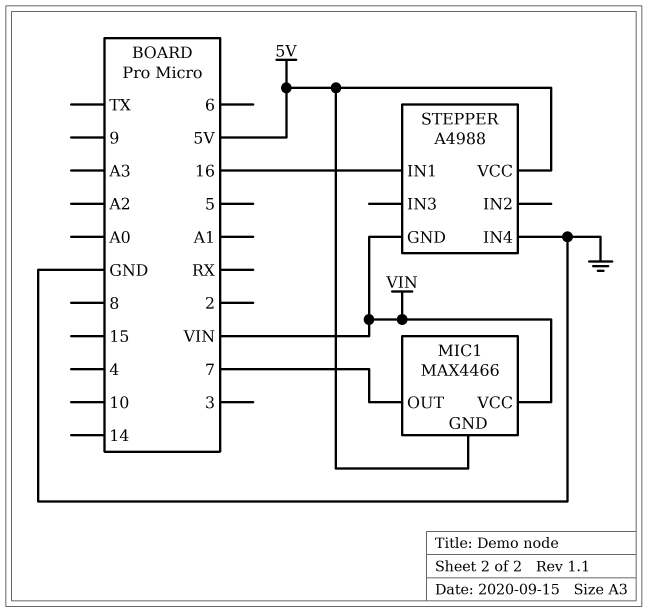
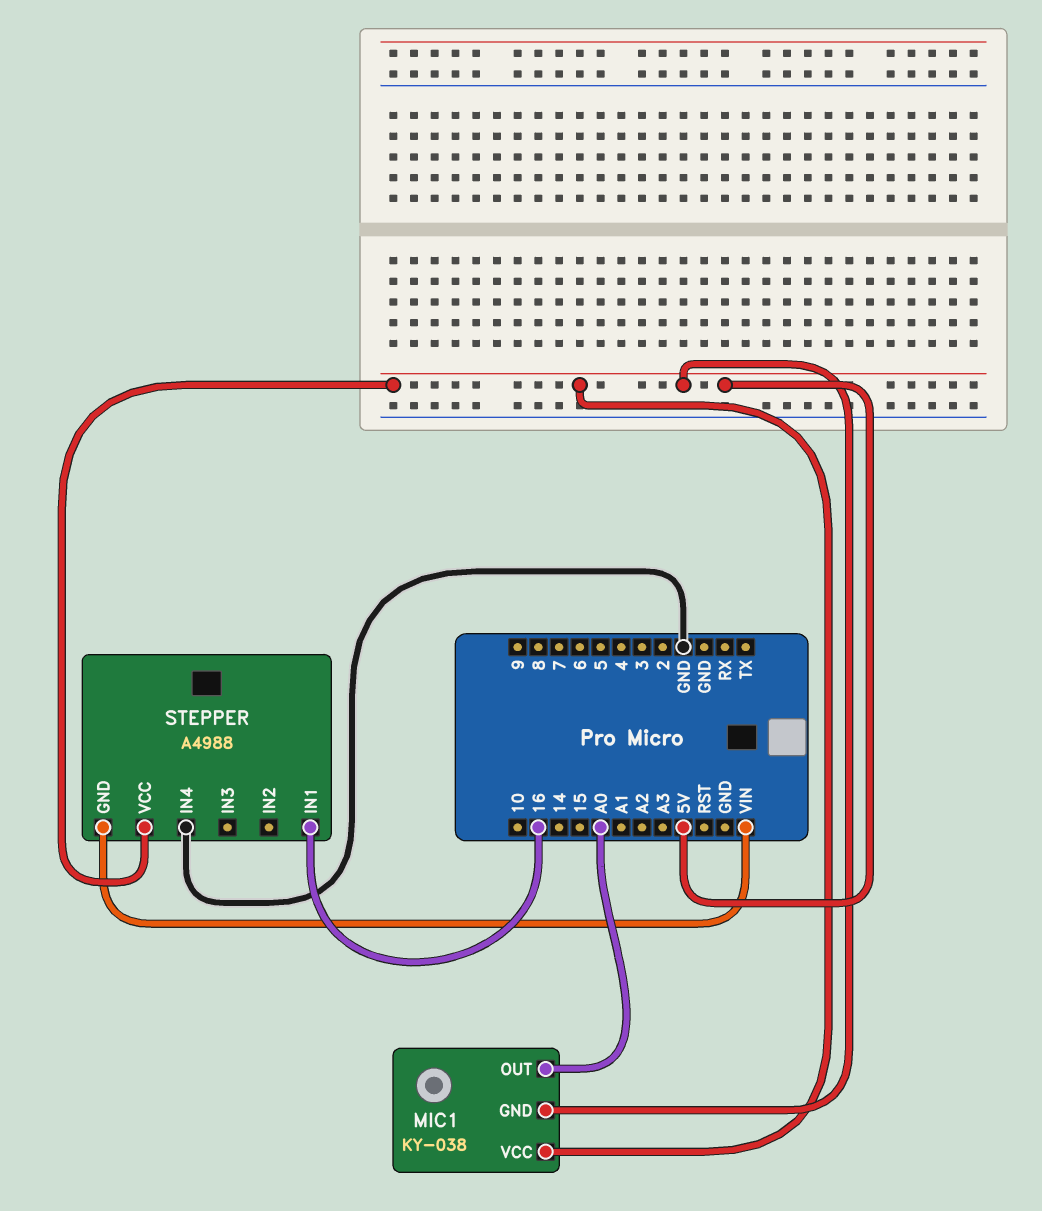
MIC1: MAX4466 -> KY-038
MIC1 pin OUT: 7 -> A0
MIC1 pin VCC: VIN -> 5V

